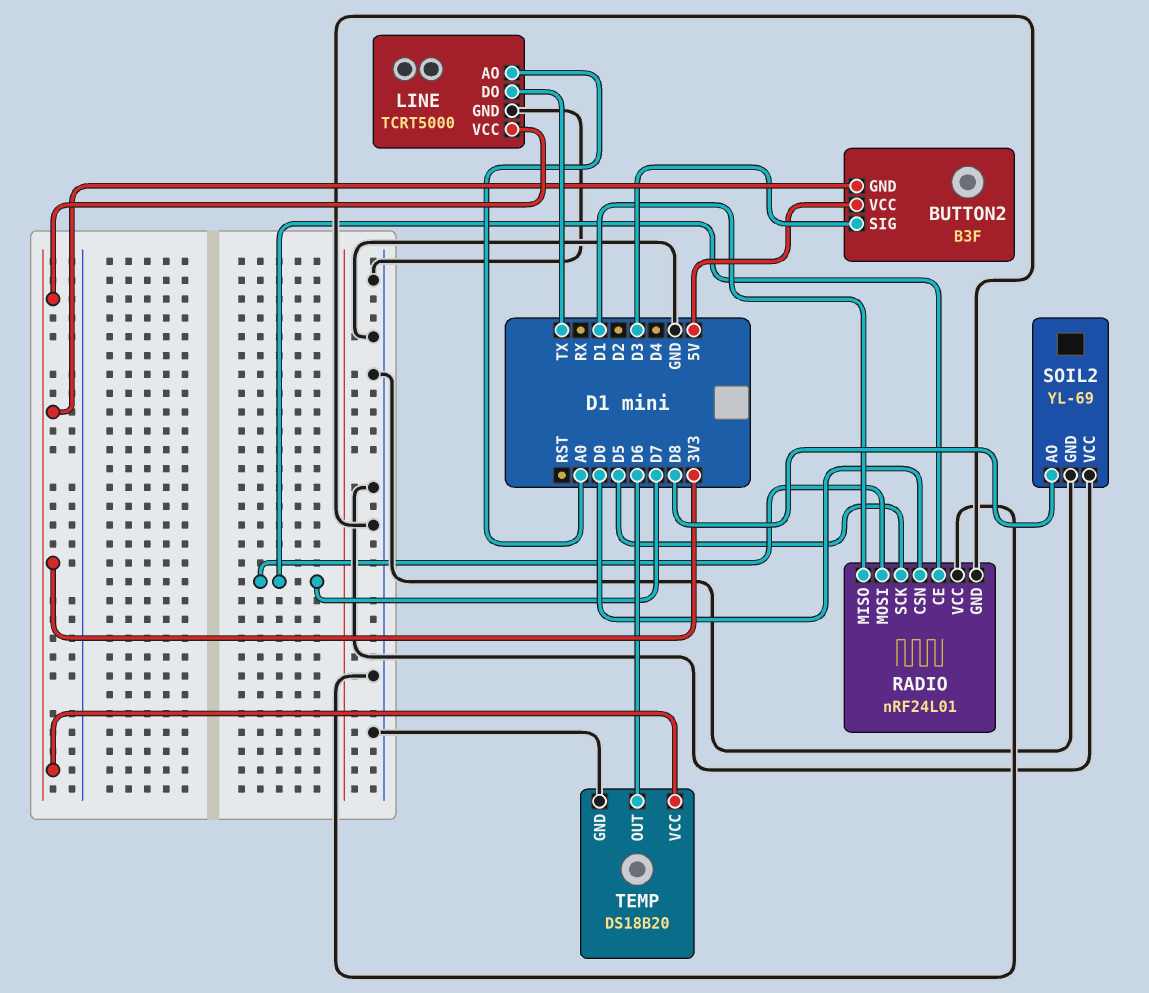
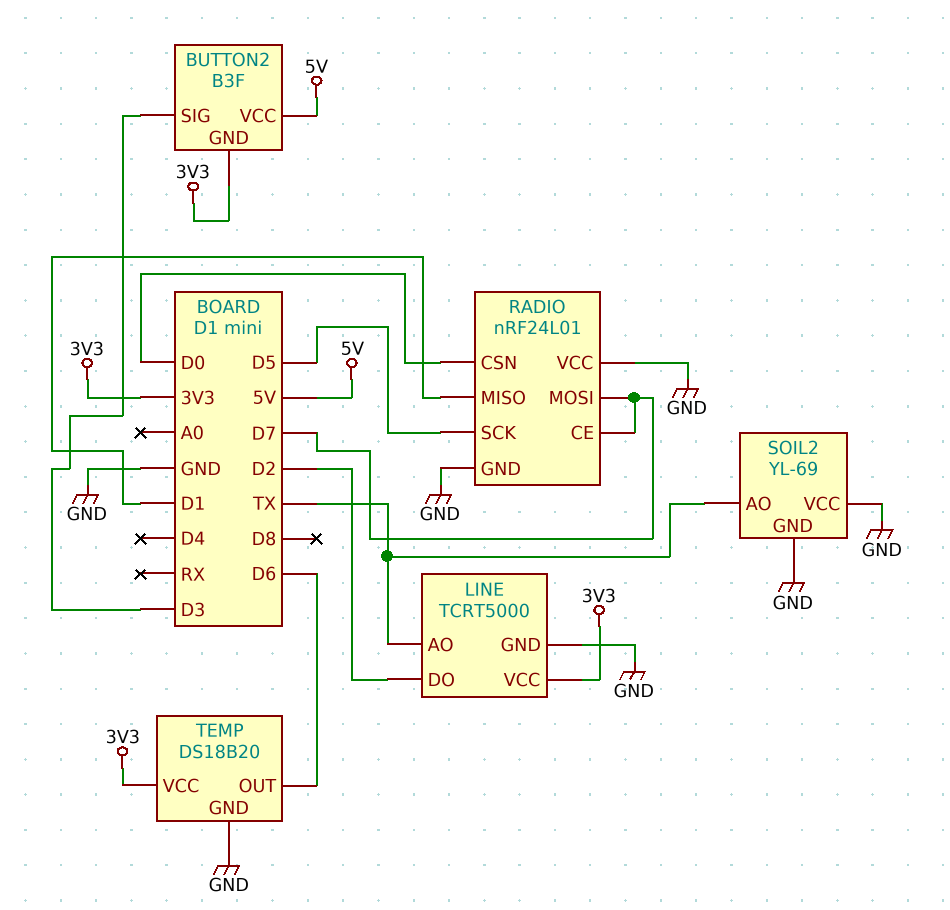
LINE pin AO: A0 -> TX
LINE pin DO: TX -> D2
SOIL2 pin AO: D8 -> TX

